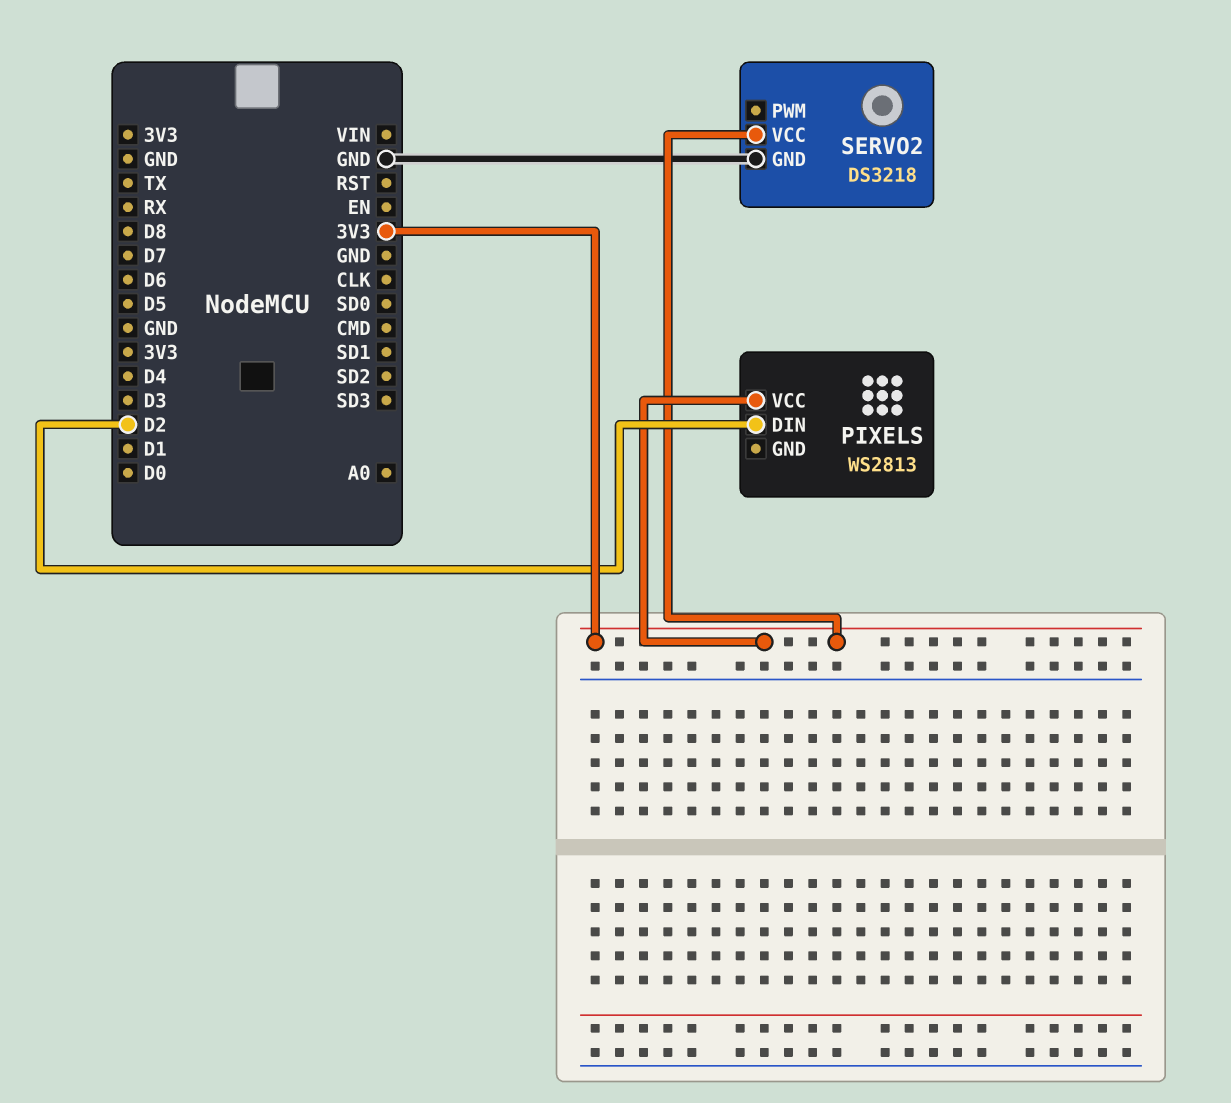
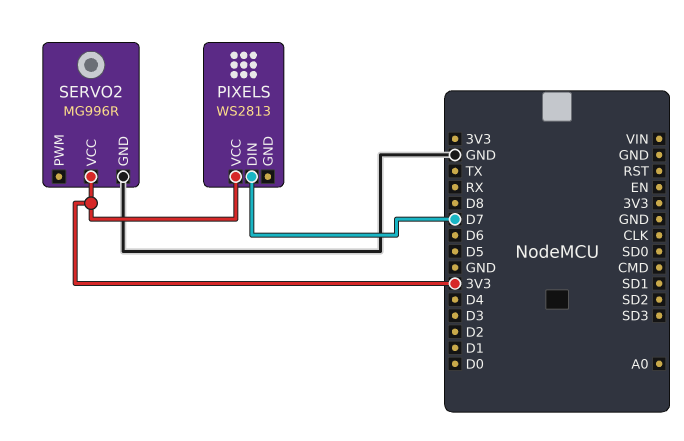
PIXELS pin DIN: D2 -> D7
SERVO2: DS3218 -> MG996R

